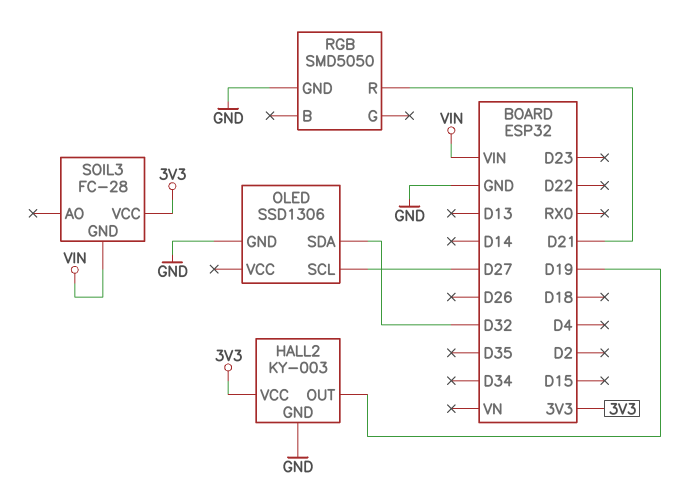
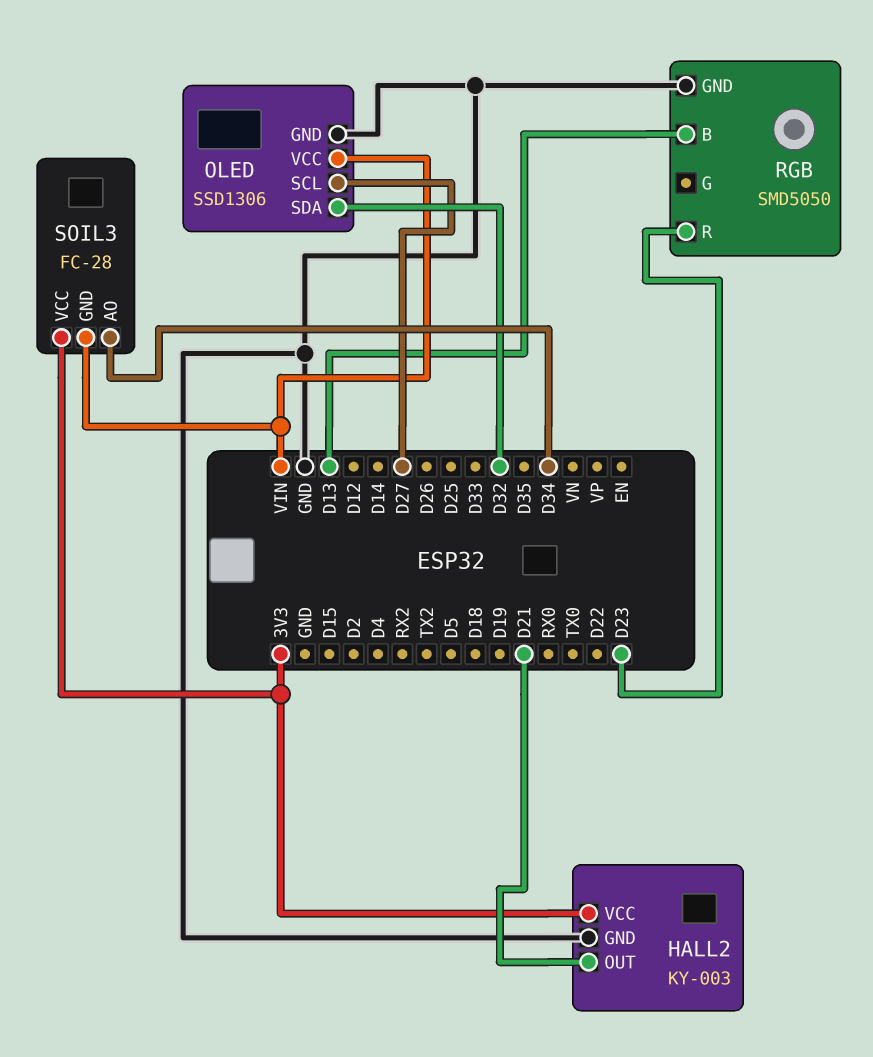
HALL2 pin OUT: D19 -> D21
OLED pin VCC: none -> VIN
RGB pin B: none -> D13
RGB pin R: D21 -> D23
SOIL3 pin AO: none -> D34

